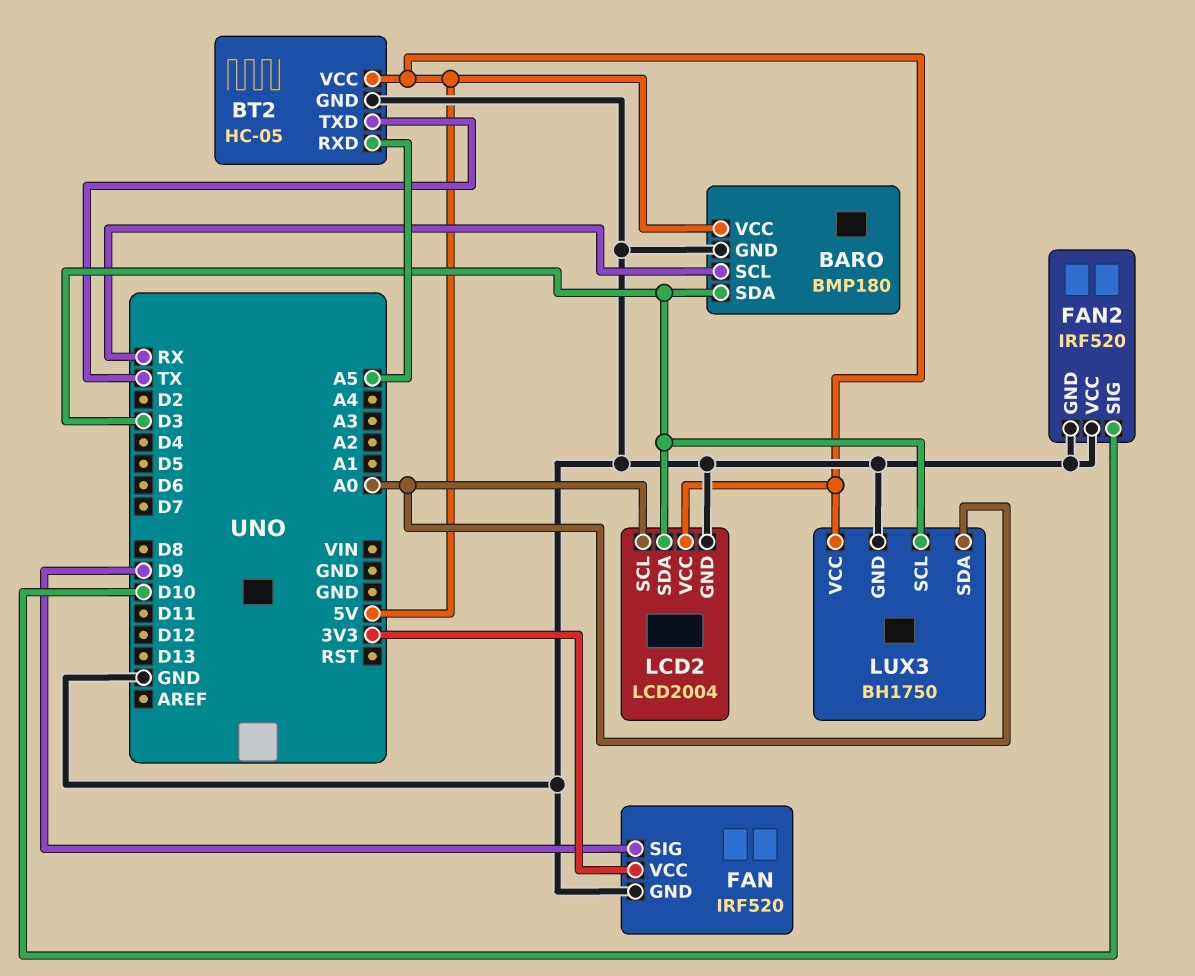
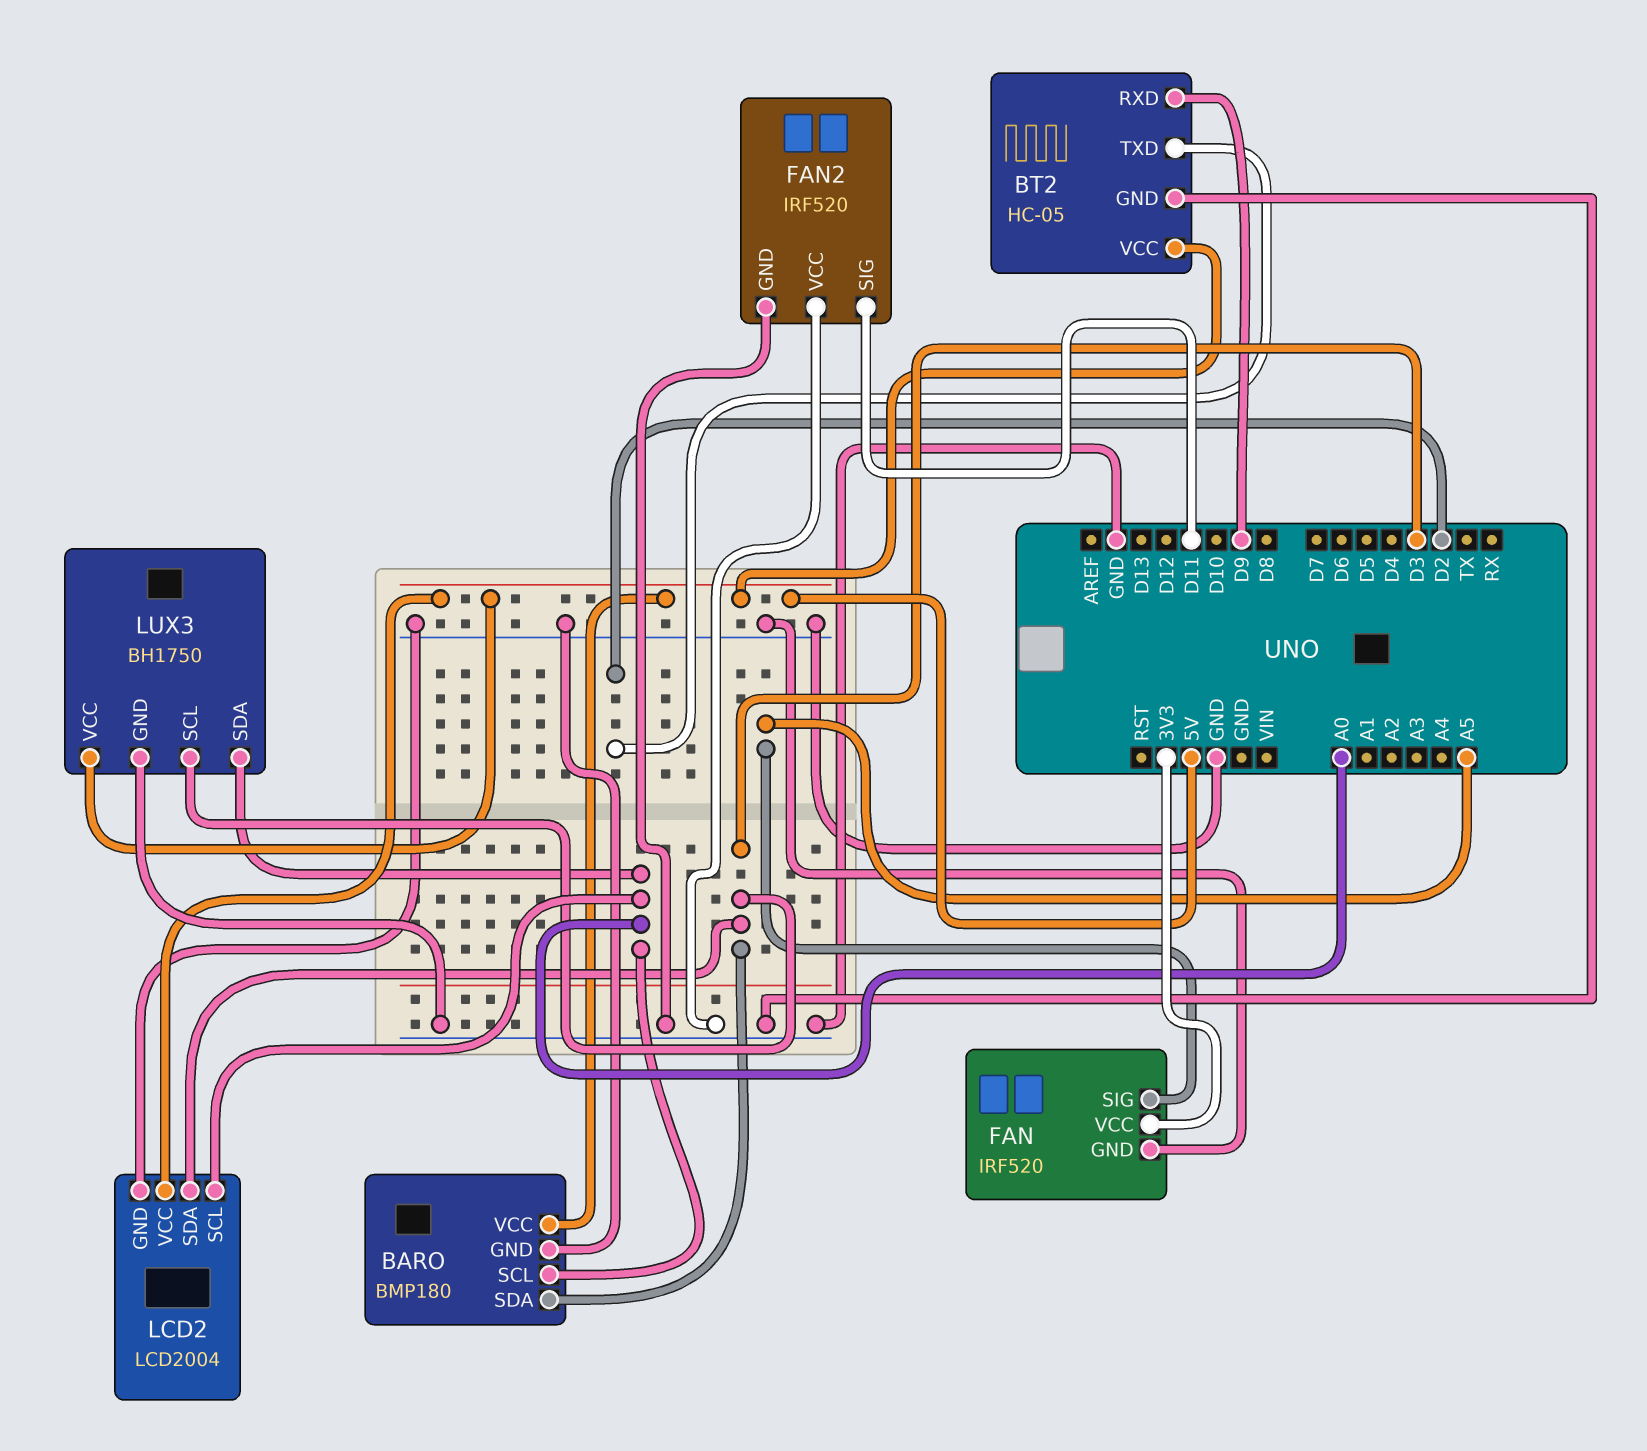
BARO pin SCL: RX -> A0
BT2 pin RXD: A5 -> D9
BT2 pin TXD: TX -> D2
FAN pin SIG: D9 -> A5
FAN2 pin SIG: D10 -> D11

